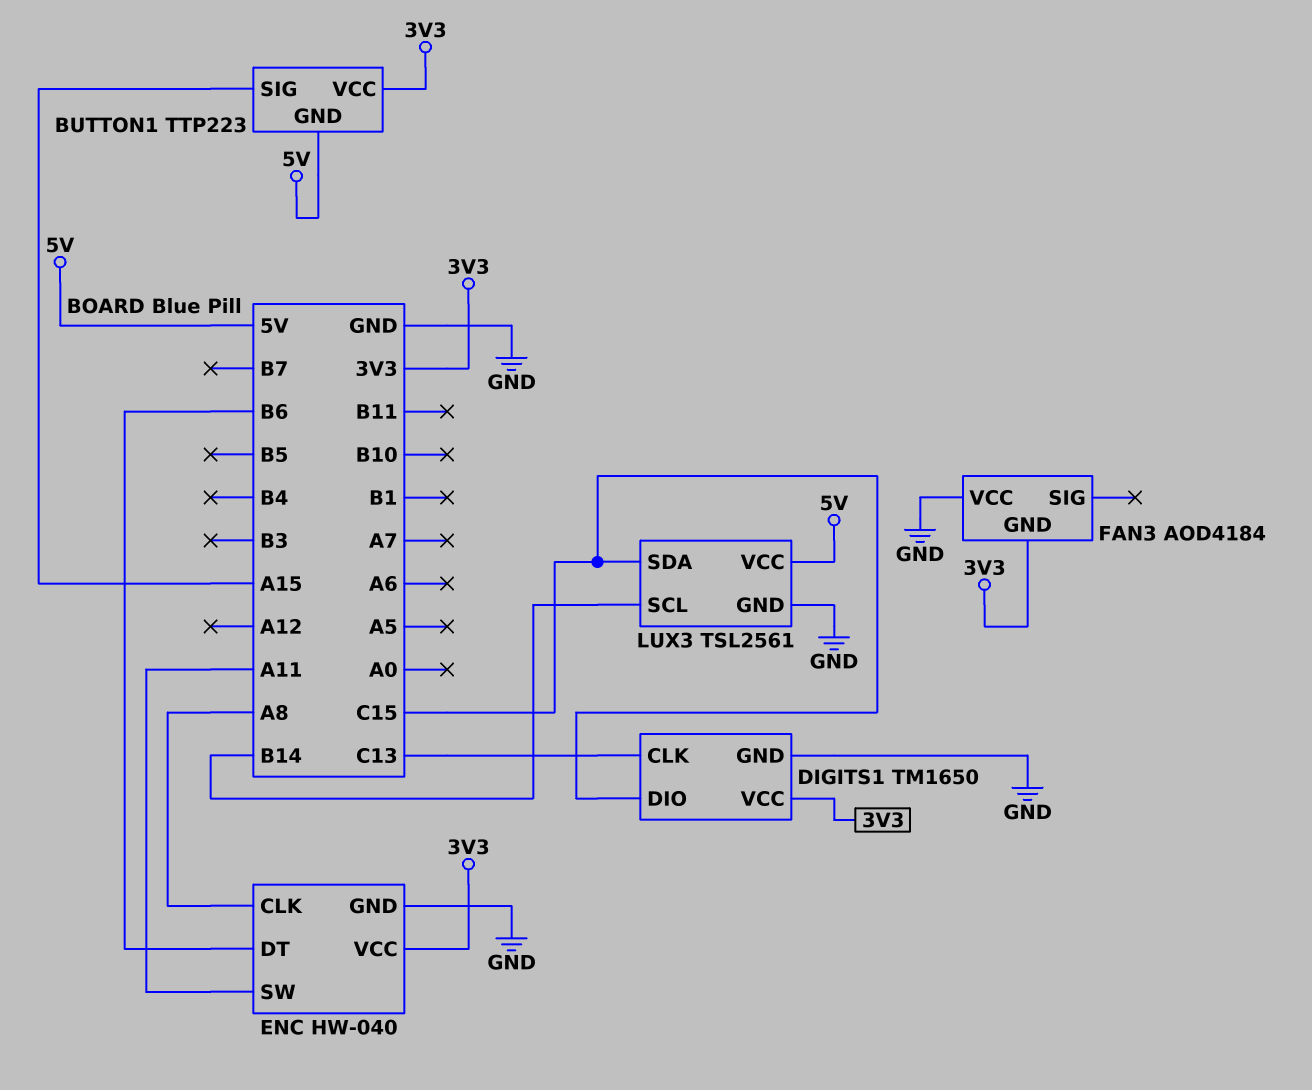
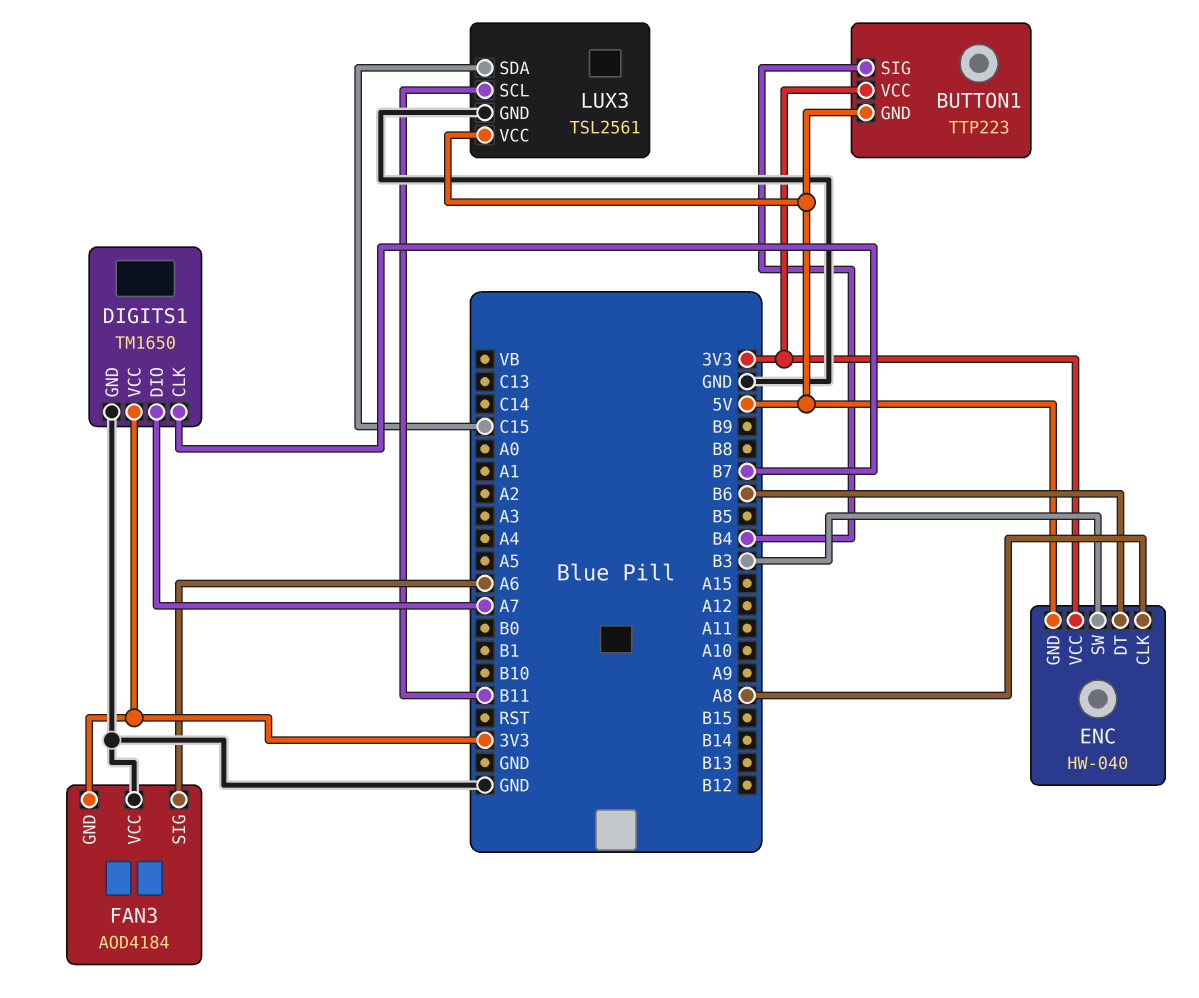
BUTTON1 pin SIG: A15 -> B4
DIGITS1 pin CLK: C13 -> B7
DIGITS1 pin DIO: C15 -> A7
ENC pin GND: GND -> 5V
ENC pin SW: A11 -> B3
FAN3 pin SIG: none -> A6
LUX3 pin SCL: B14 -> B11

